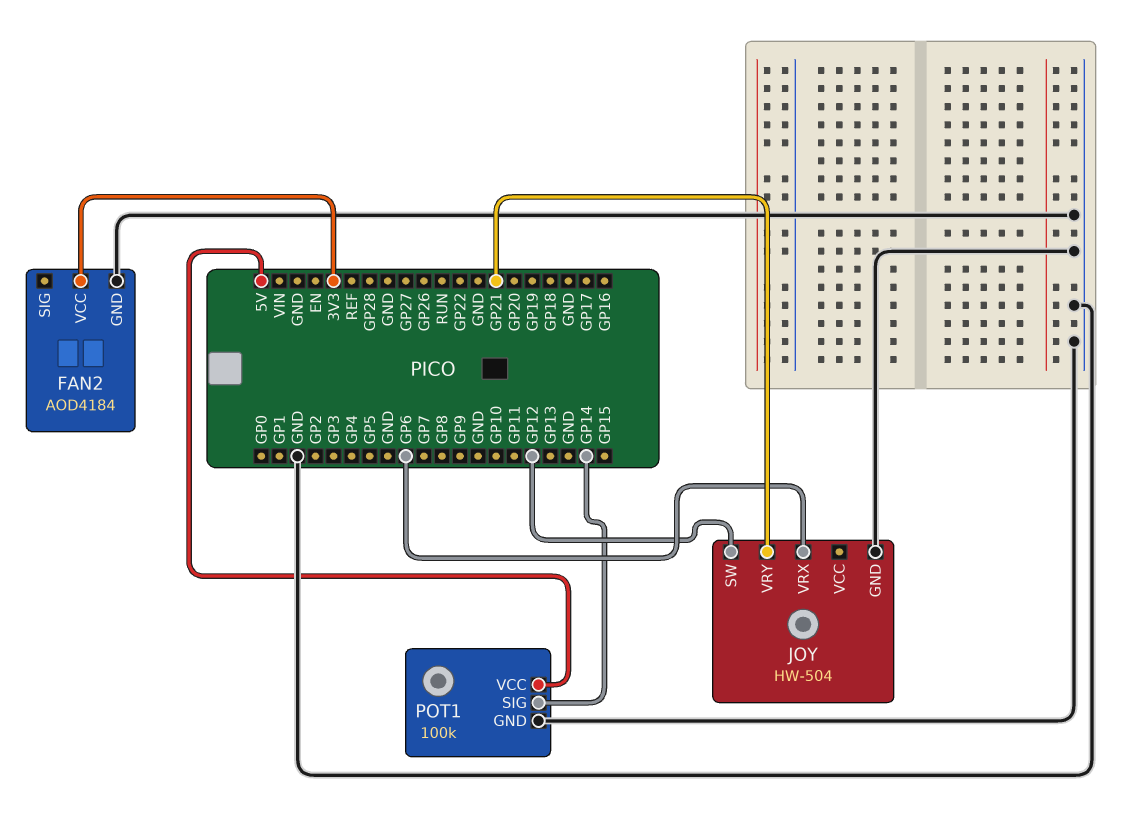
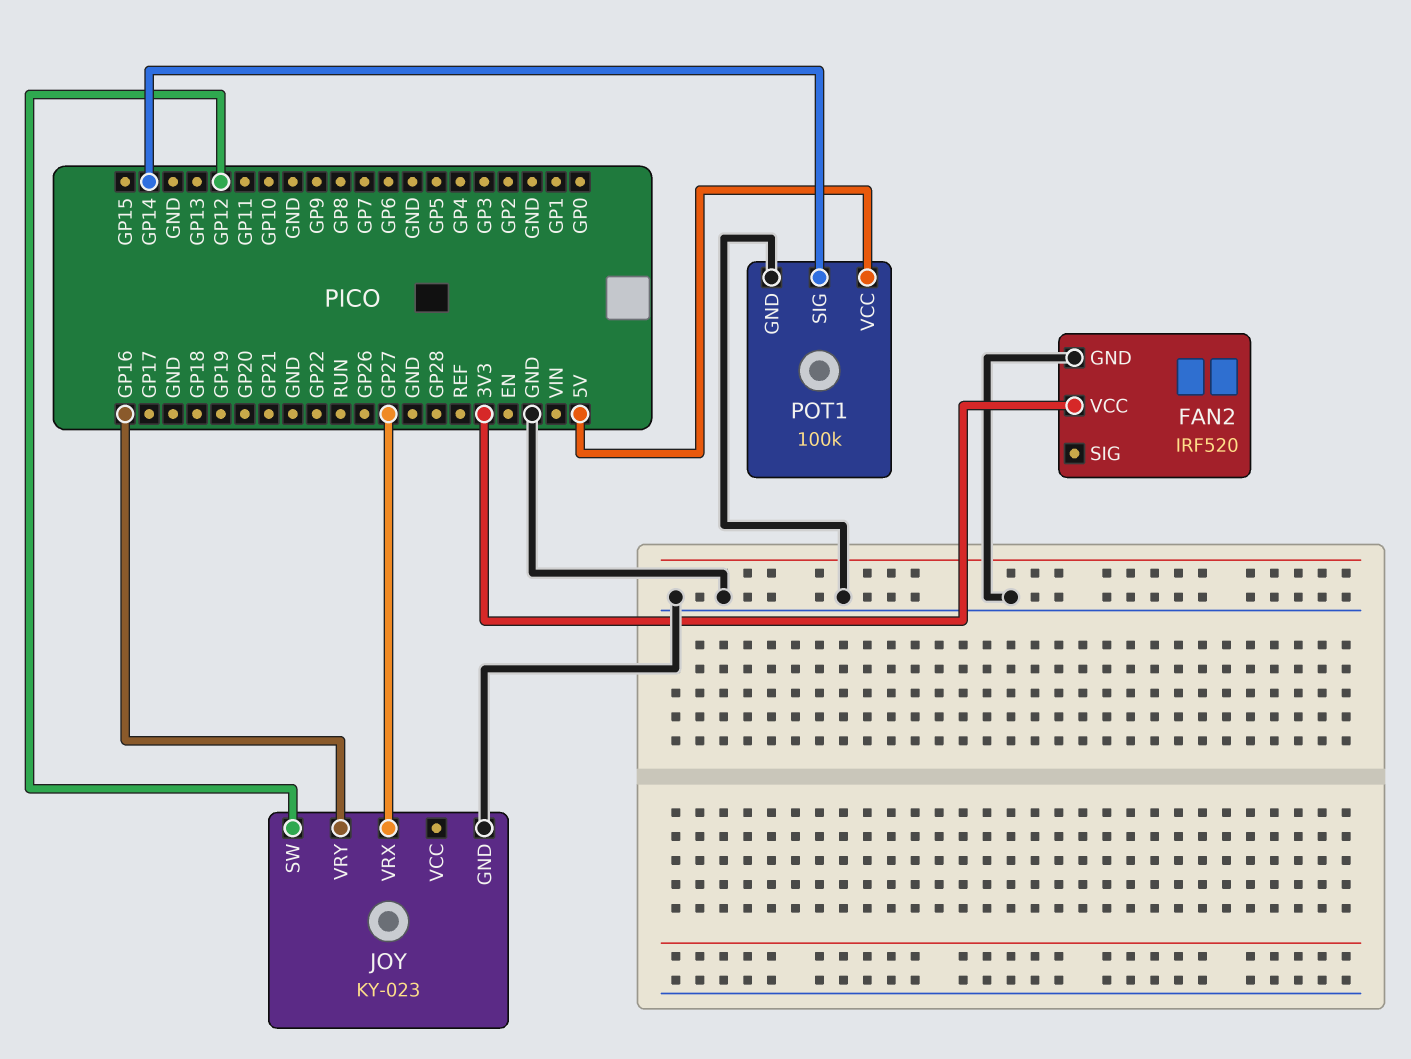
FAN2: AOD4184 -> IRF520
JOY: HW-504 -> KY-023
JOY pin VRX: GP6 -> GP27
JOY pin VRY: GP21 -> GP16

